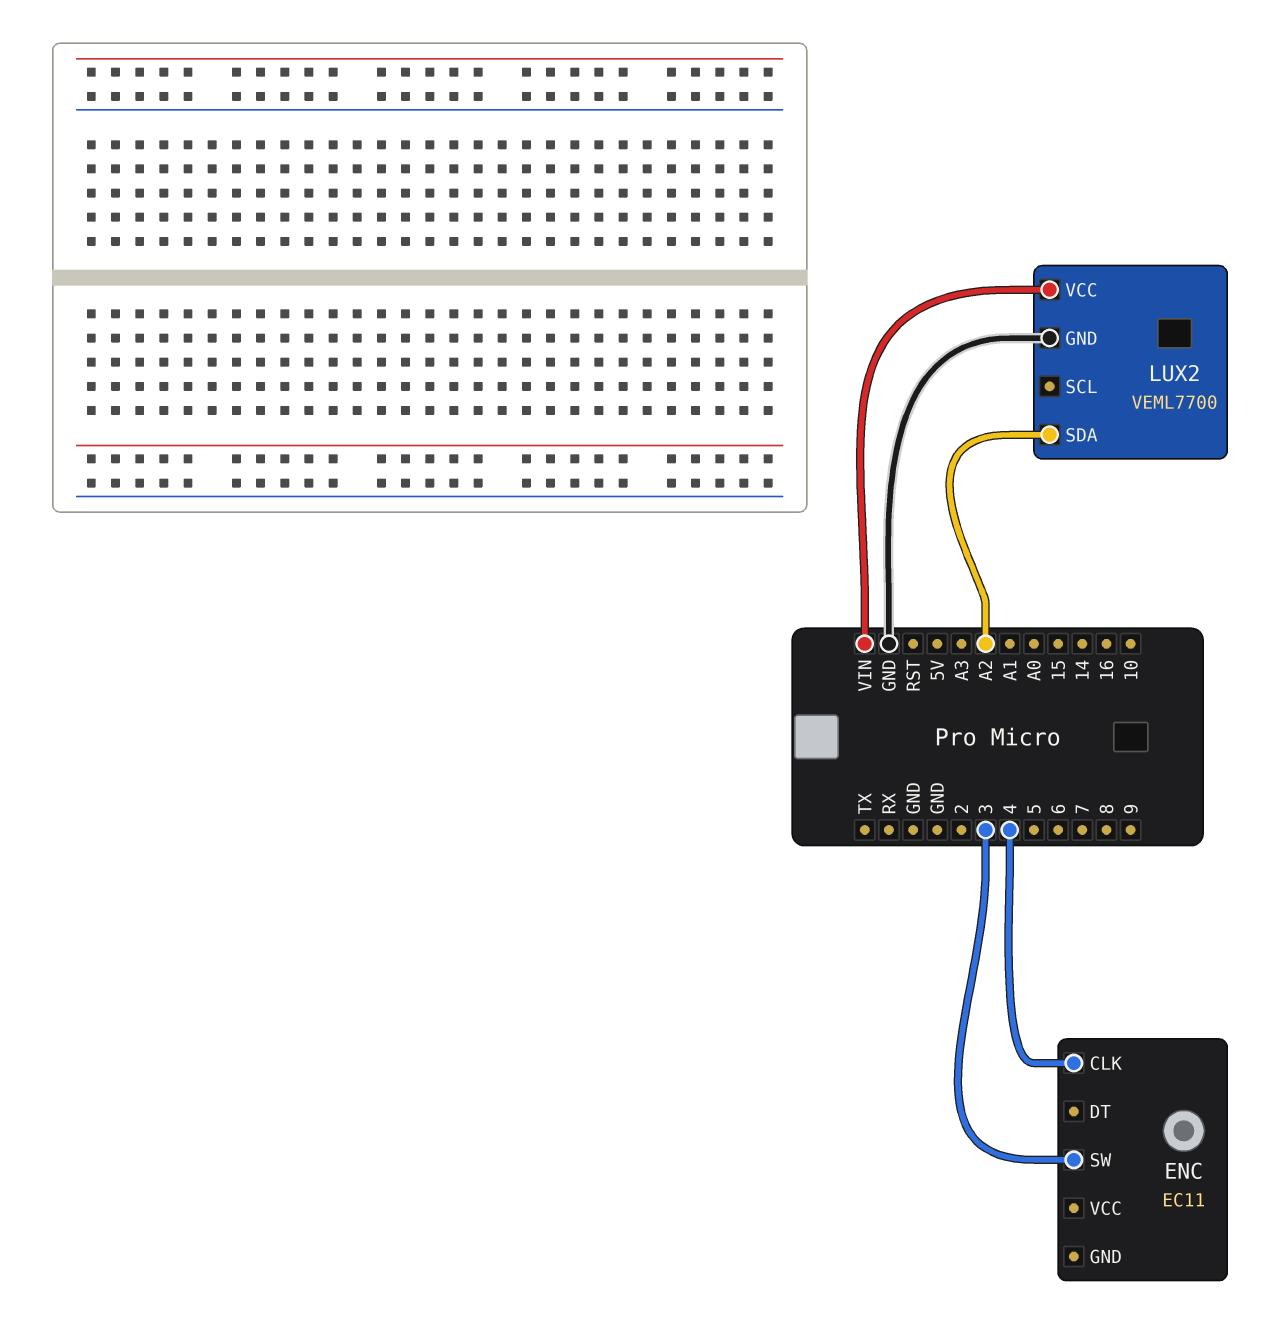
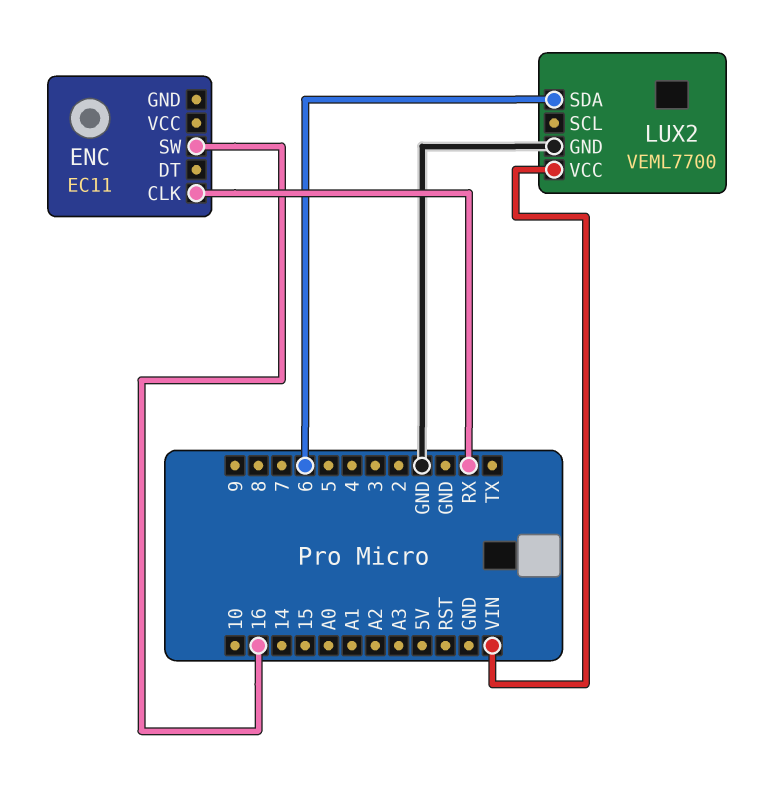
ENC pin CLK: 4 -> RX
ENC pin SW: 3 -> 16
LUX2 pin SDA: A2 -> 6

